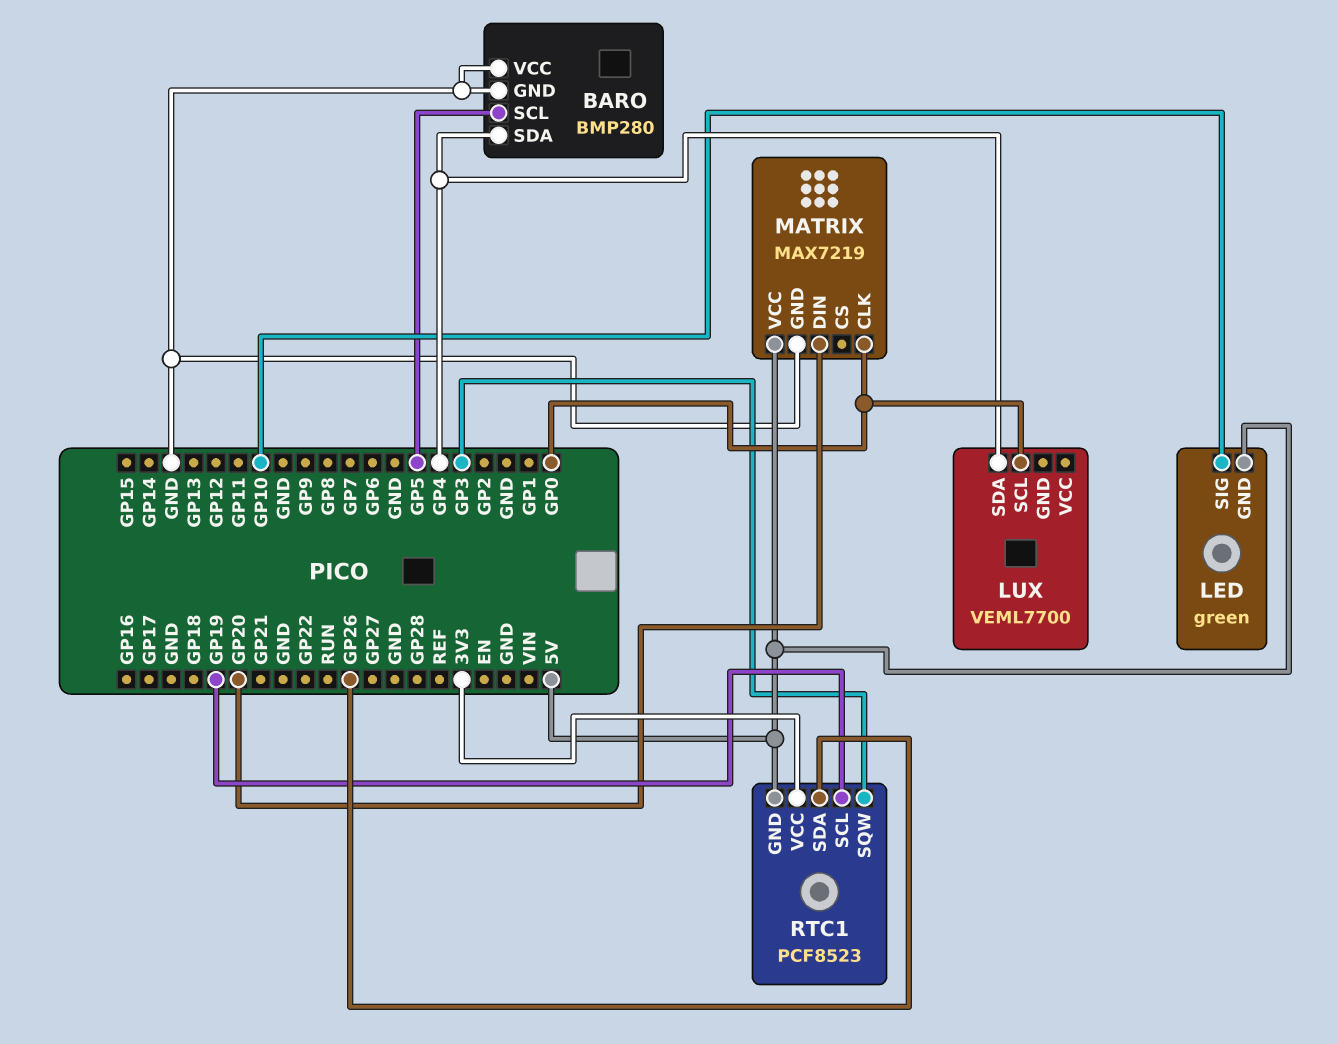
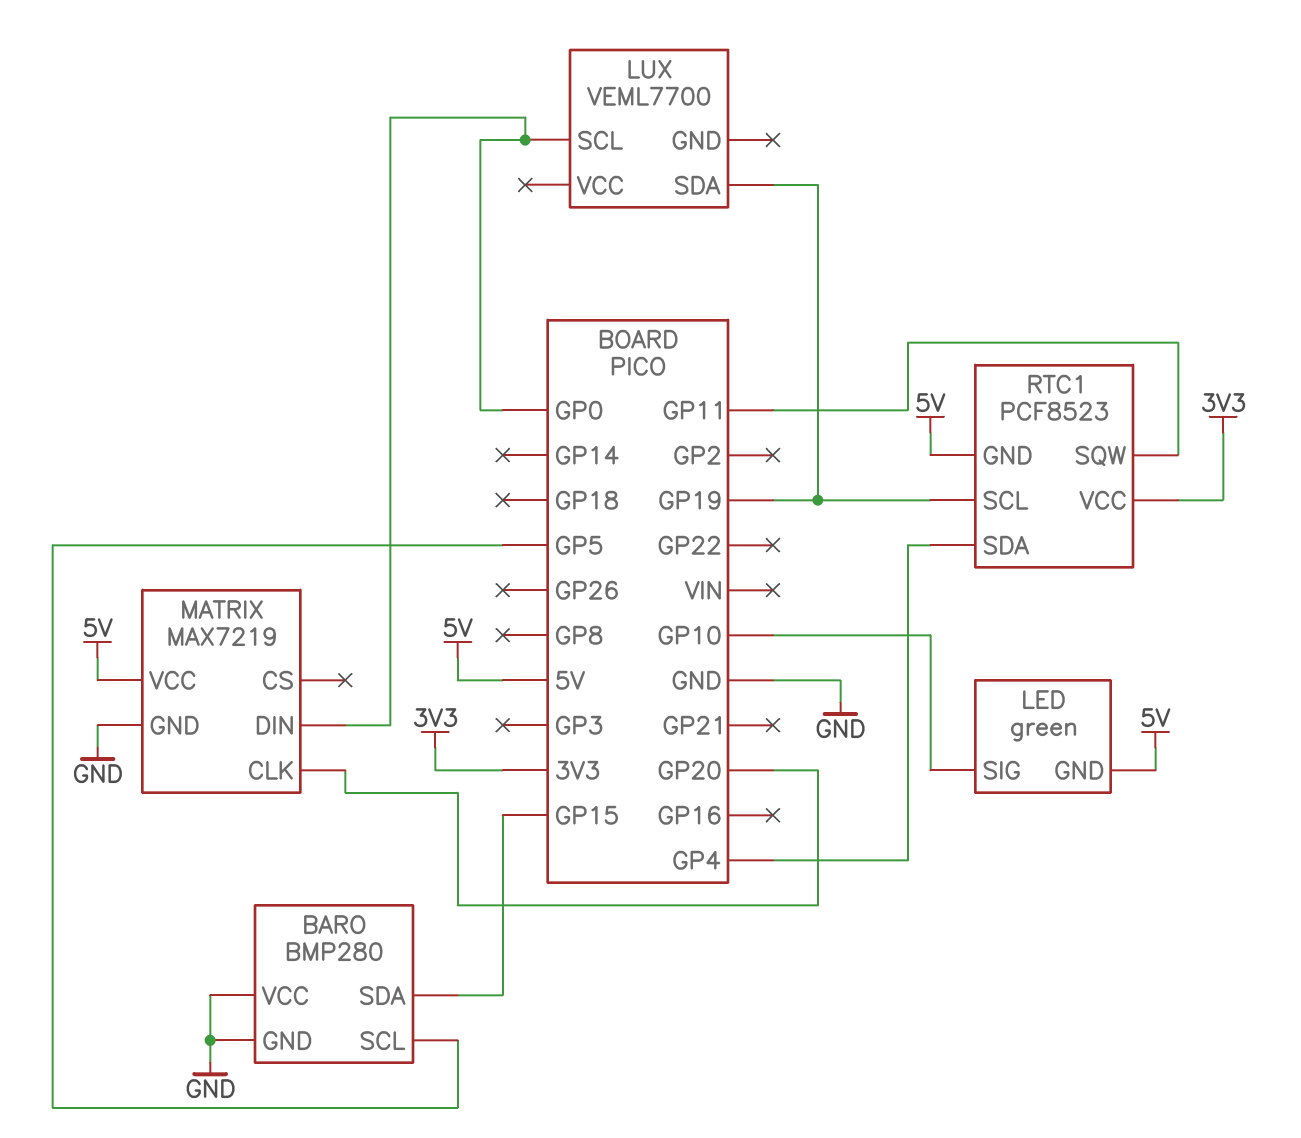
BARO pin SDA: GP4 -> GP15
LUX pin SDA: GP4 -> GP19
MATRIX pin CLK: GP0 -> GP20
MATRIX pin DIN: GP20 -> GP0
RTC1 pin SDA: GP26 -> GP4
RTC1 pin SQW: GP3 -> GP11

